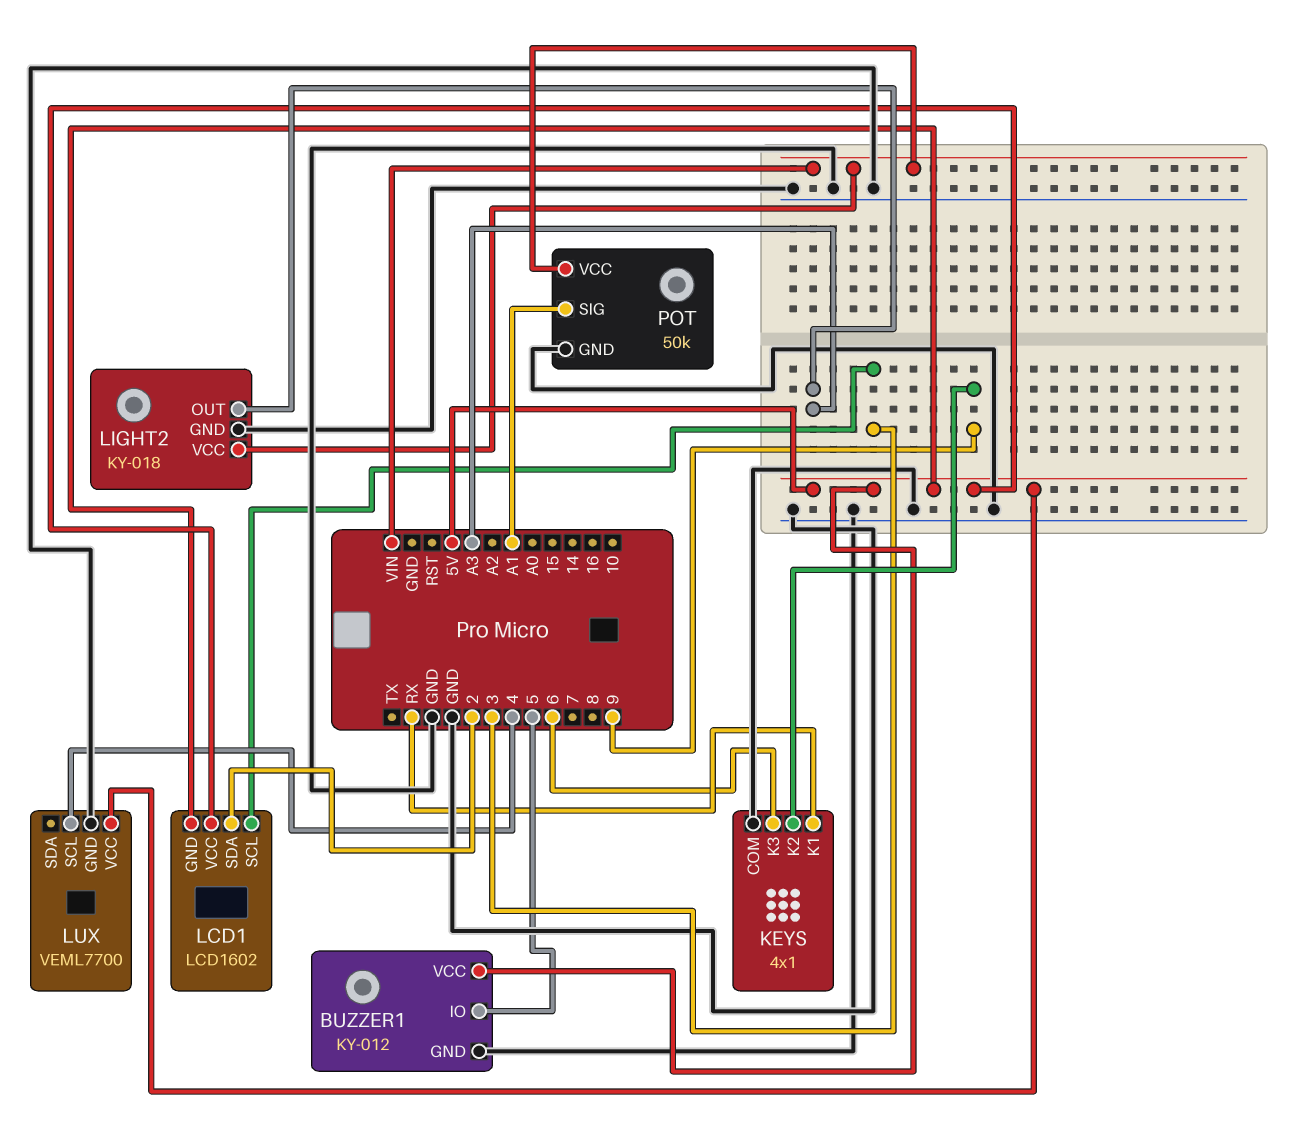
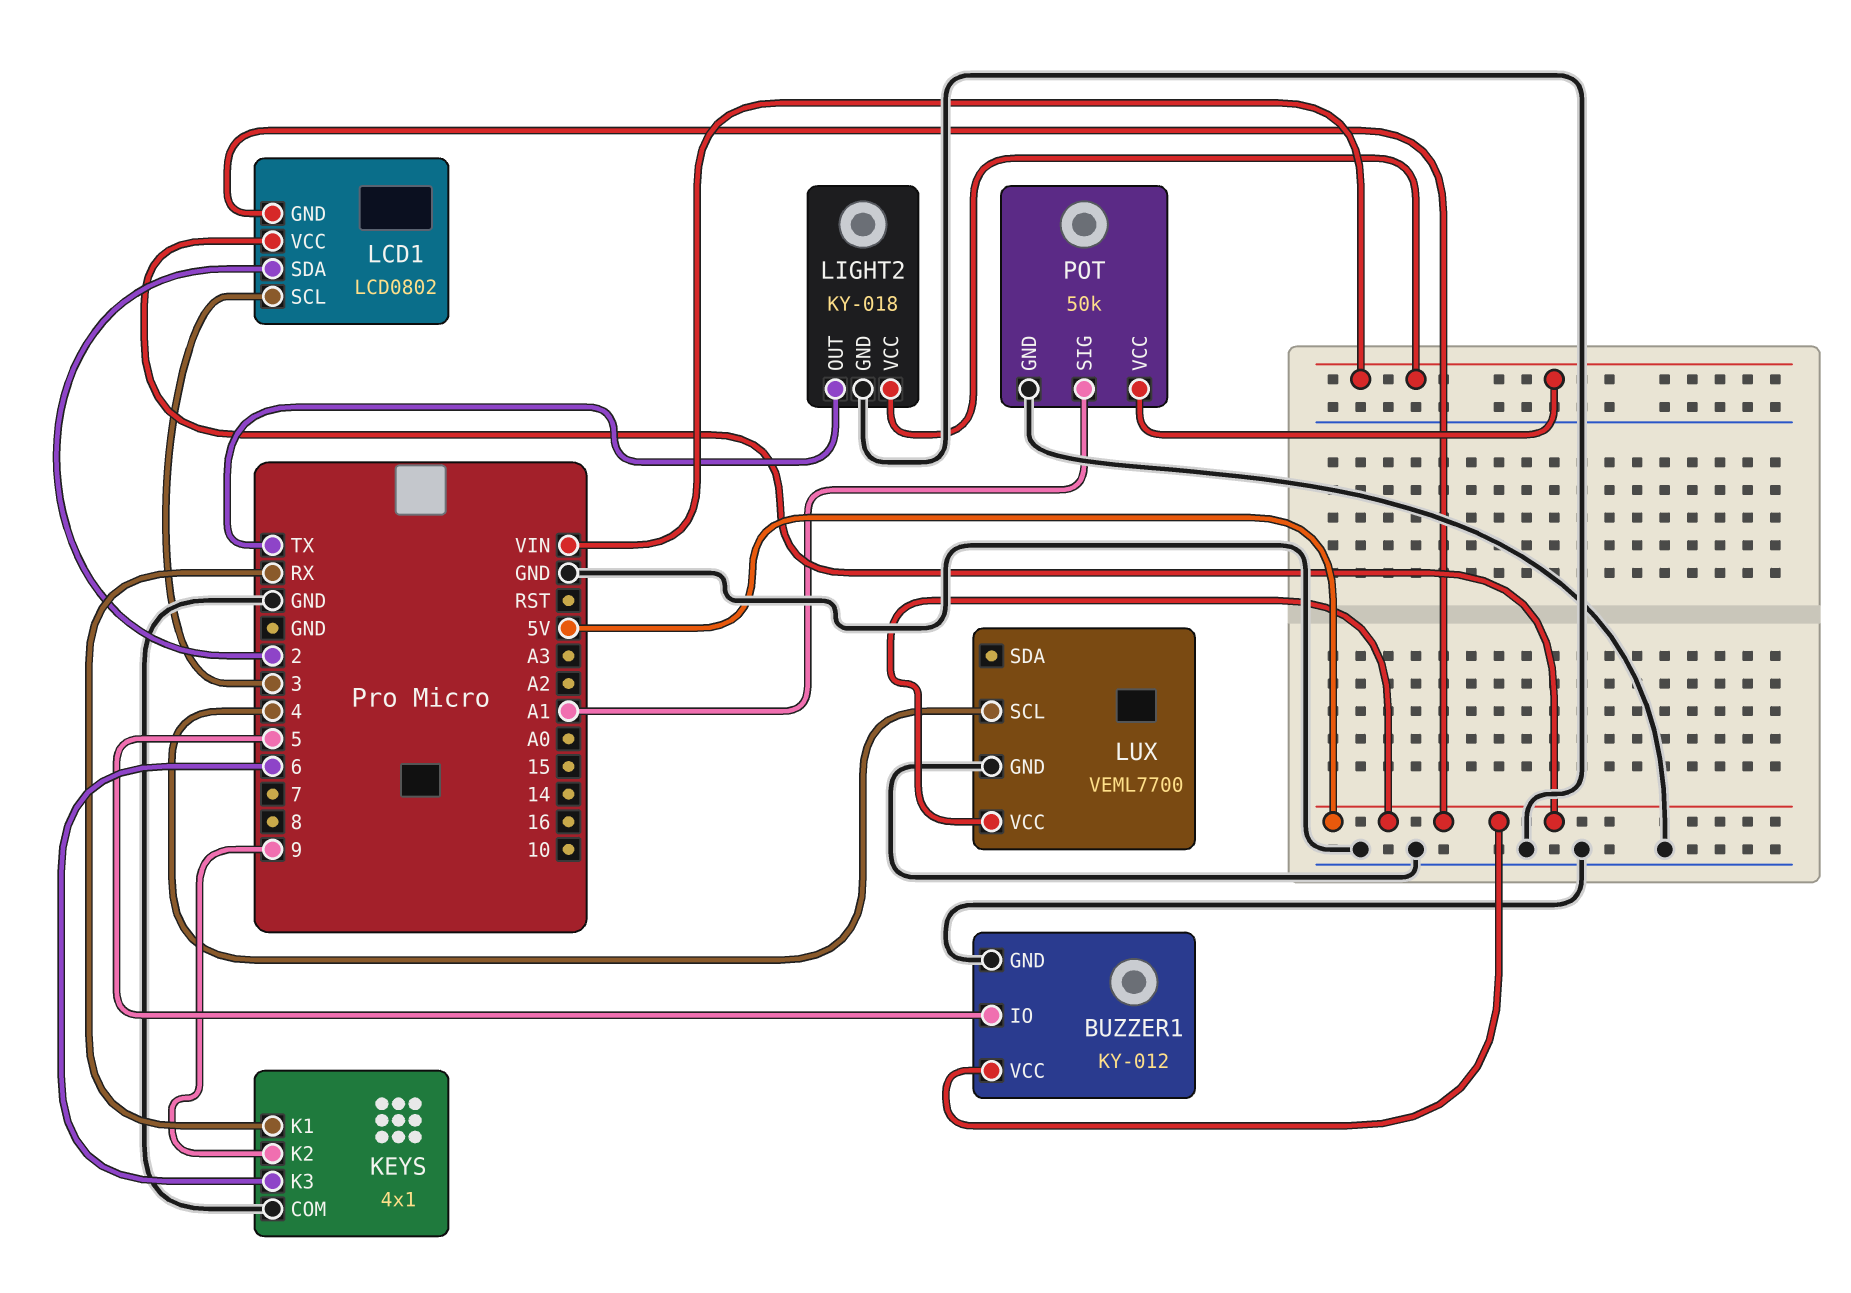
LCD1: LCD1602 -> LCD0802
LIGHT2 pin OUT: A3 -> TX

